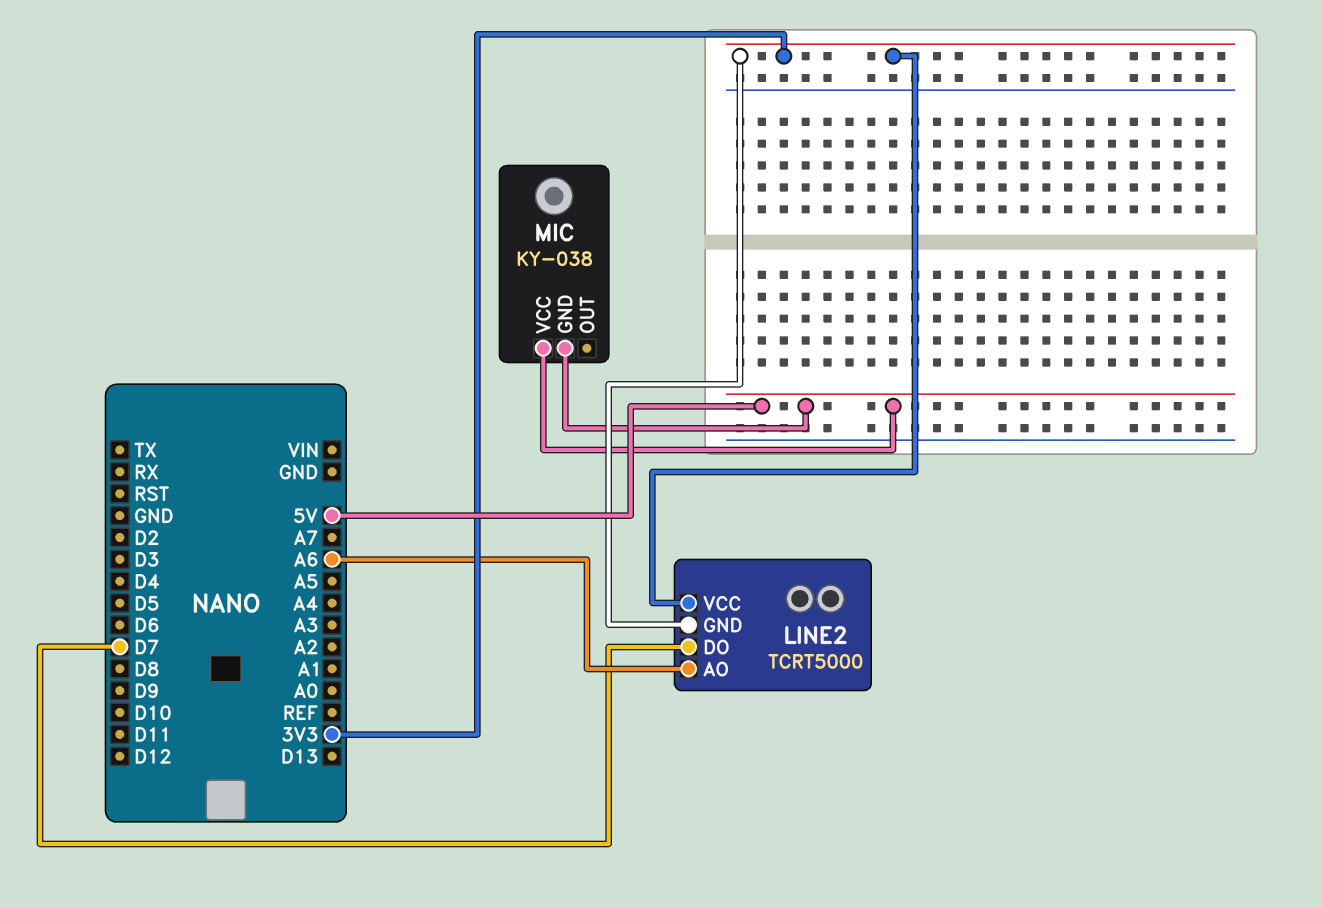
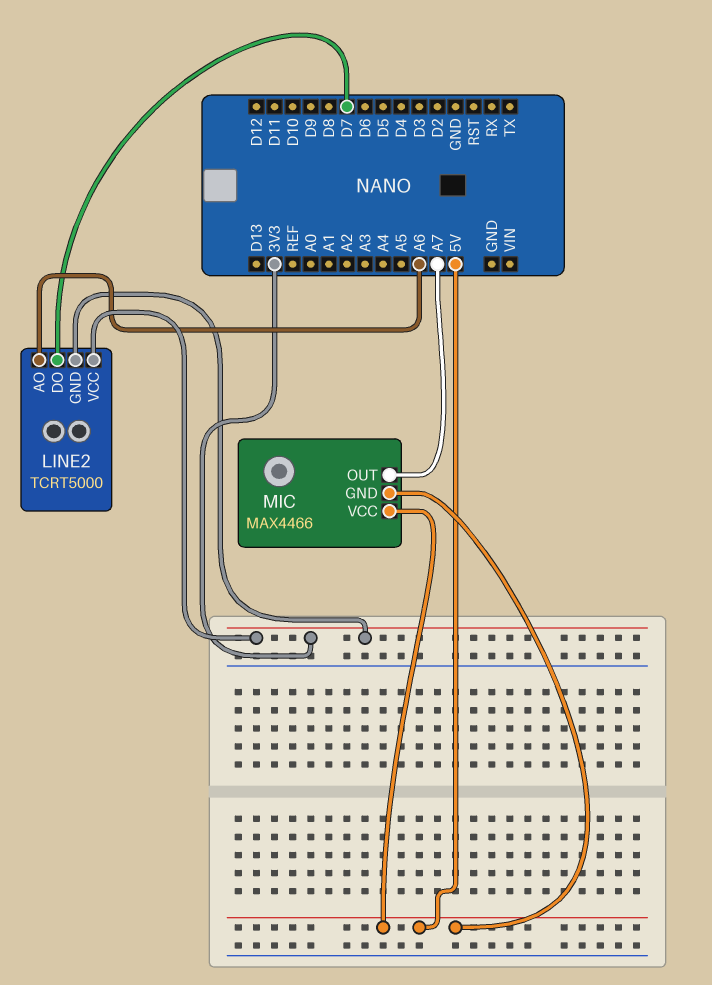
MIC: KY-038 -> MAX4466
MIC pin OUT: none -> A7

